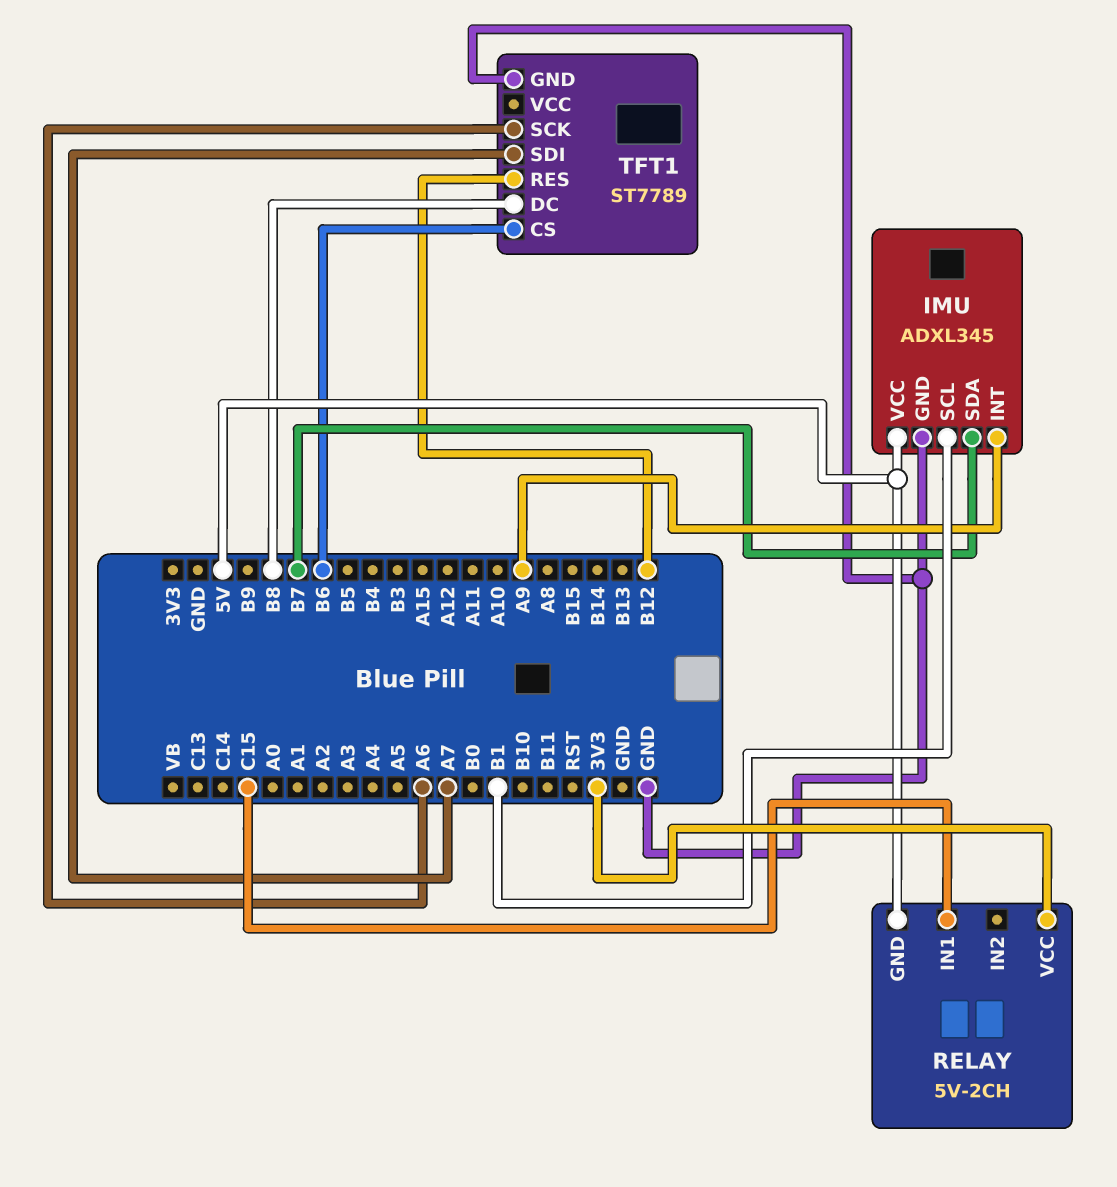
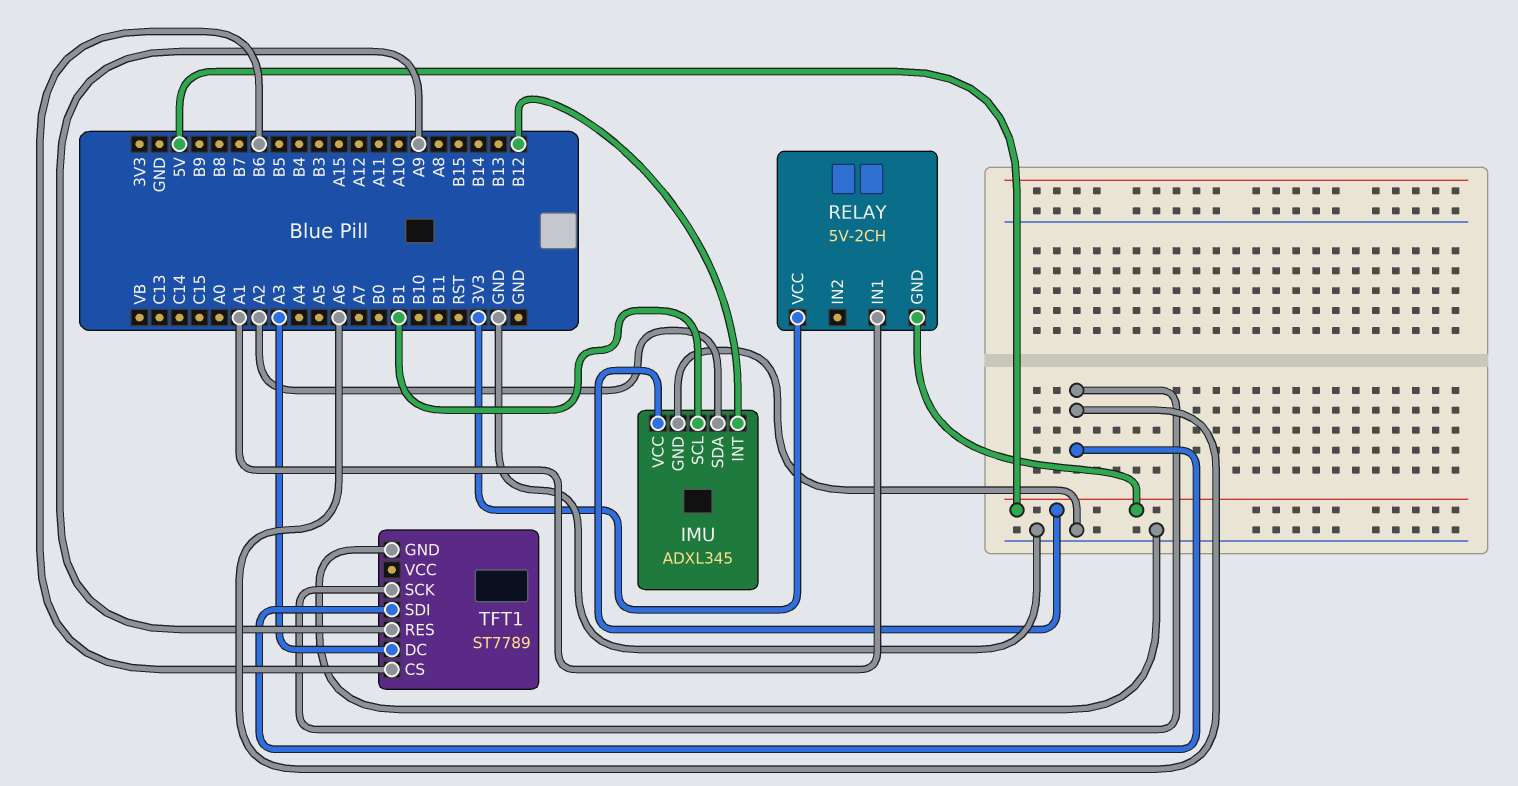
IMU pin INT: A9 -> B12
IMU pin SDA: B7 -> A2
RELAY pin IN1: C15 -> A1
TFT1 pin DC: B8 -> A3
TFT1 pin RES: B12 -> A9
TFT1 pin SDI: A7 -> A6

